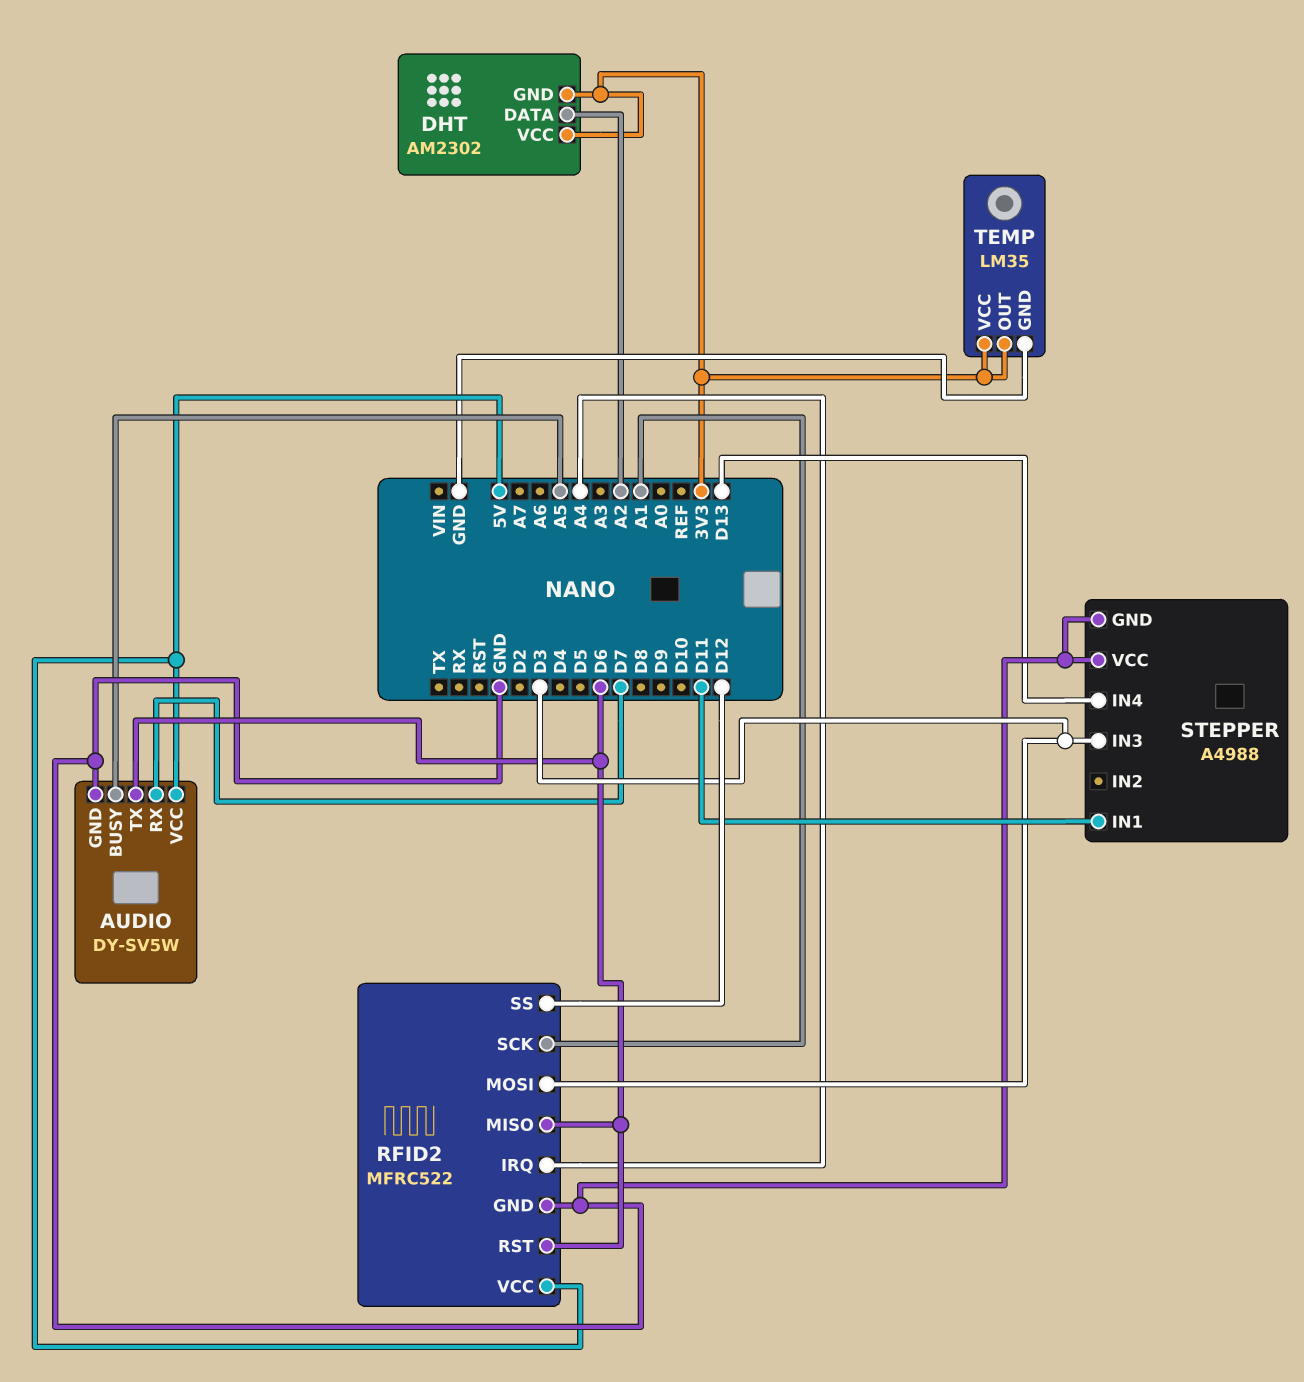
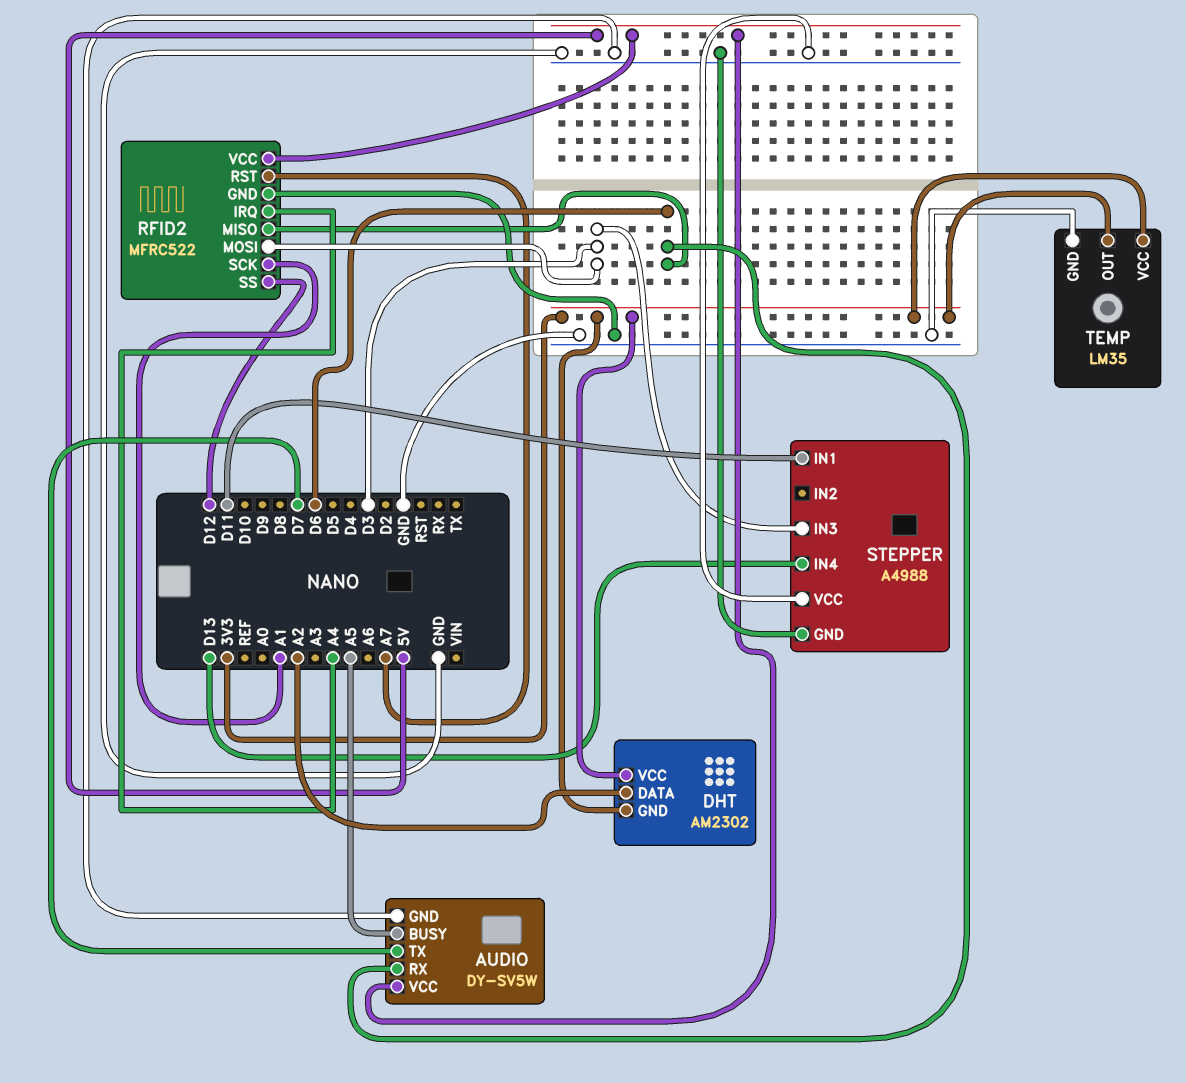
AUDIO pin RX: D7 -> D6
AUDIO pin TX: D6 -> D7
RFID2 pin RST: D6 -> A7

